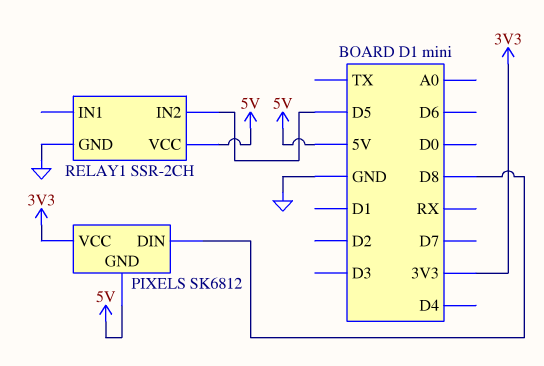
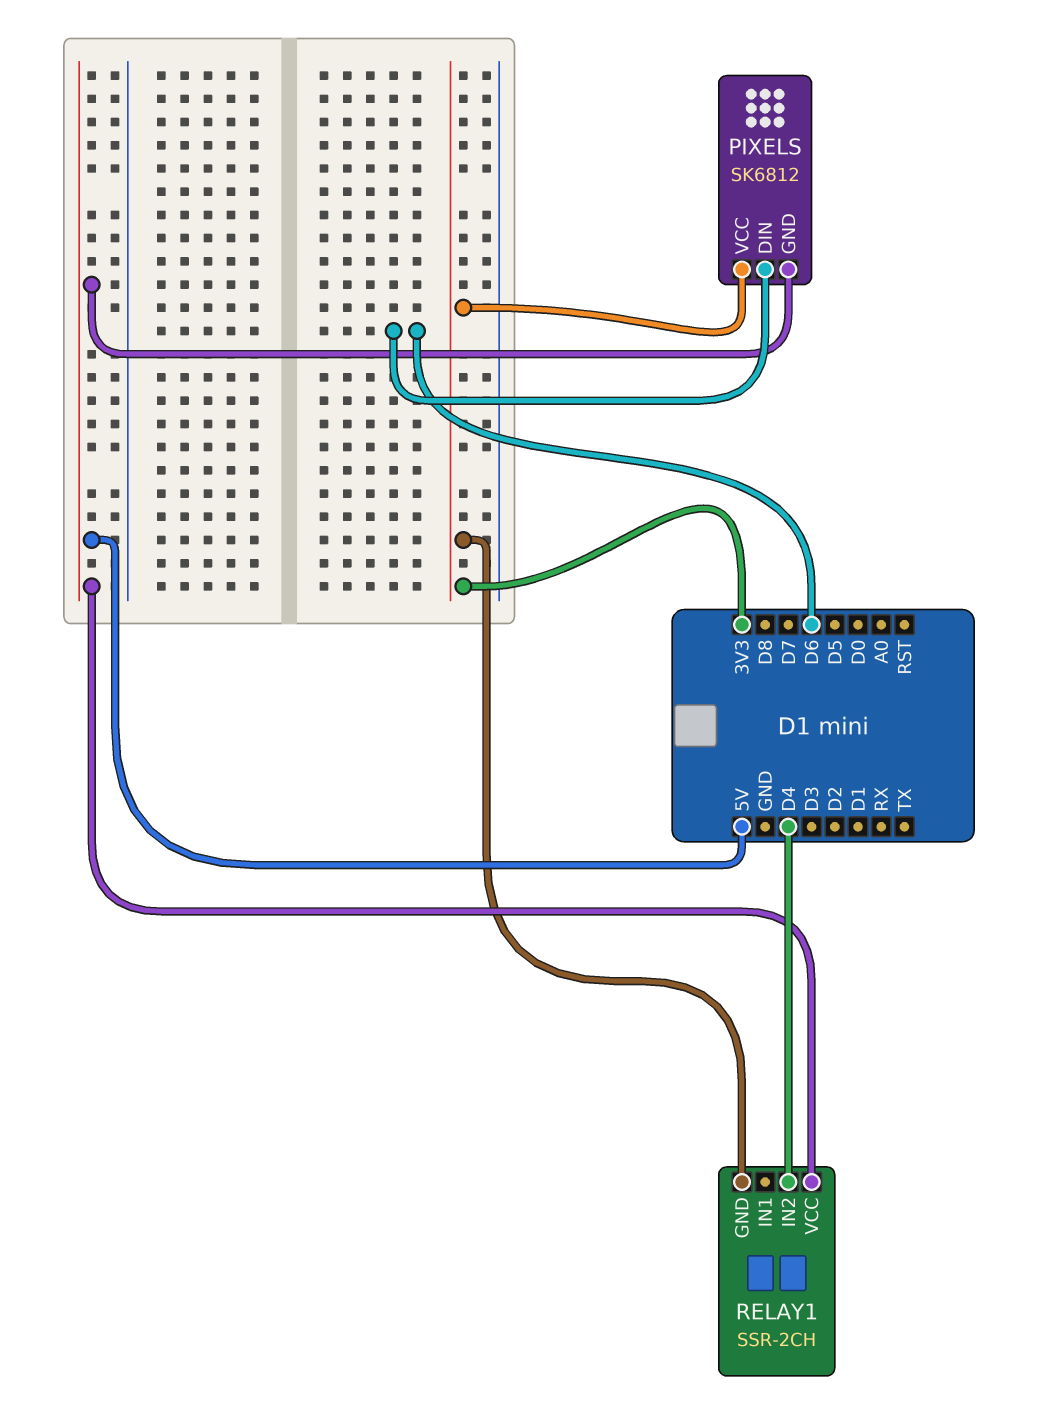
PIXELS pin DIN: D8 -> D6
RELAY1 pin GND: GND -> 3V3
RELAY1 pin IN2: D5 -> D4

